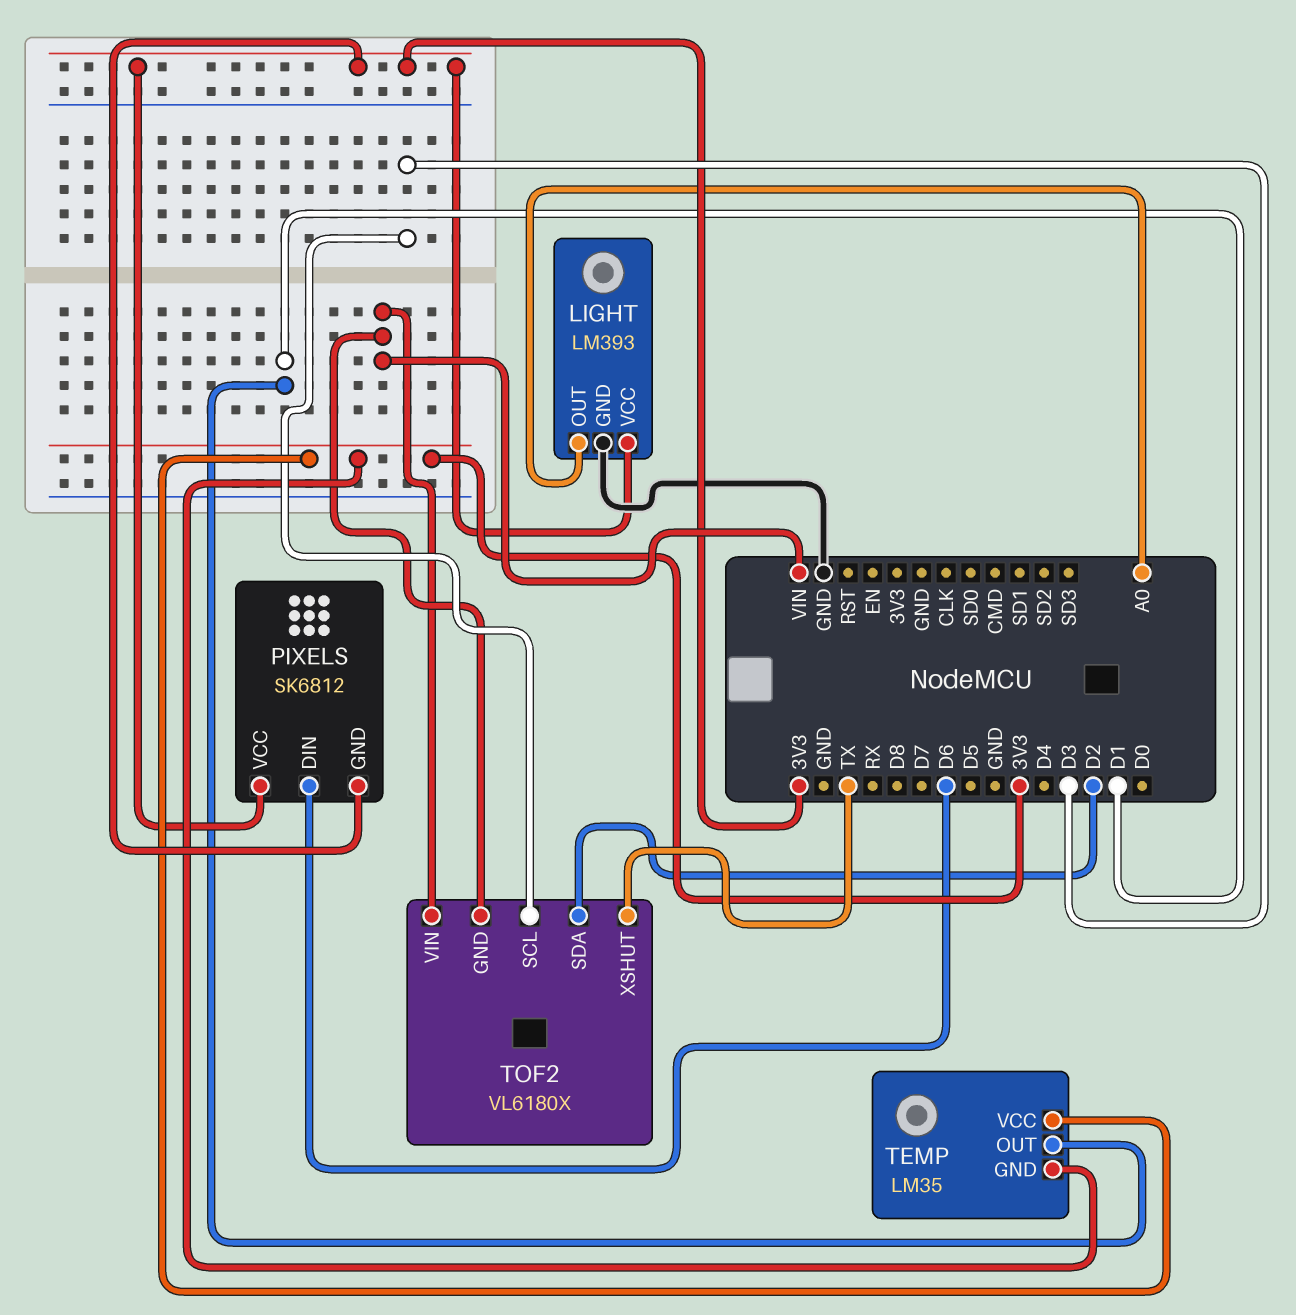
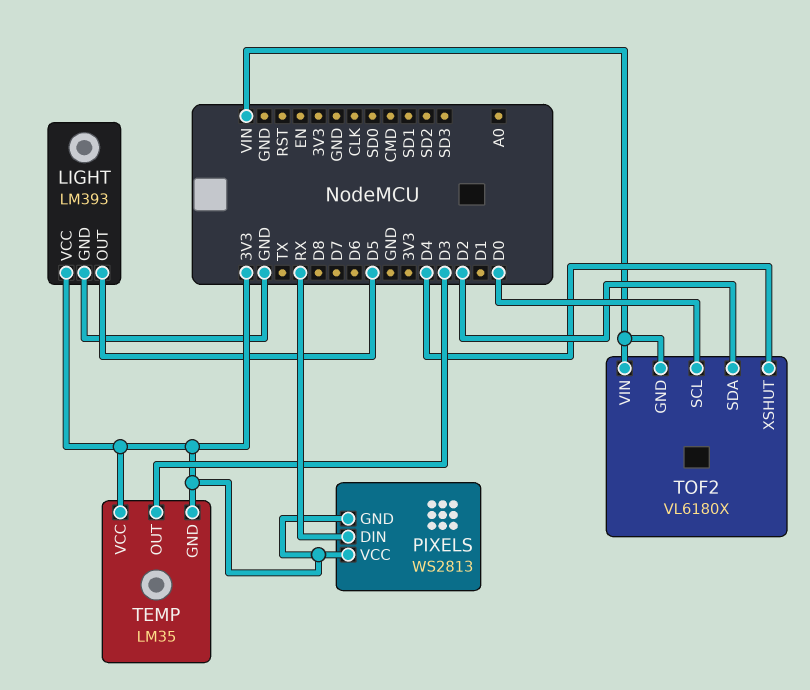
LIGHT pin OUT: A0 -> D5
PIXELS: SK6812 -> WS2813
PIXELS pin DIN: D6 -> RX
TEMP pin OUT: D1 -> D3
TOF2 pin SCL: D3 -> D0
TOF2 pin XSHUT: TX -> D4

